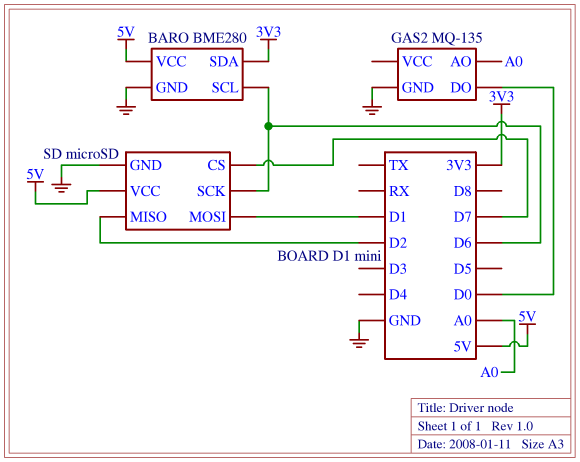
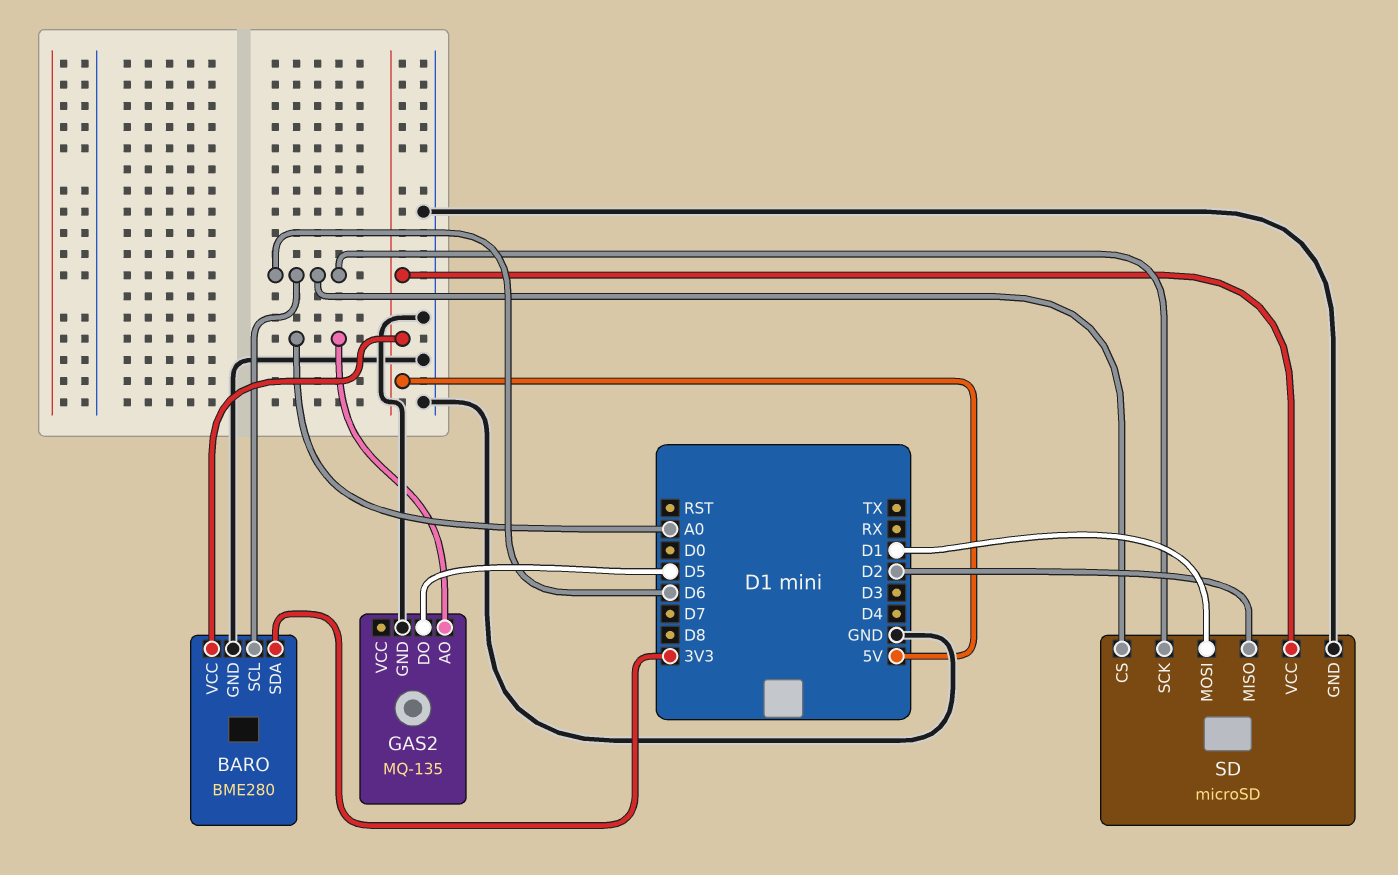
GAS2 pin DO: D0 -> D5
SD pin CS: D7 -> D6

